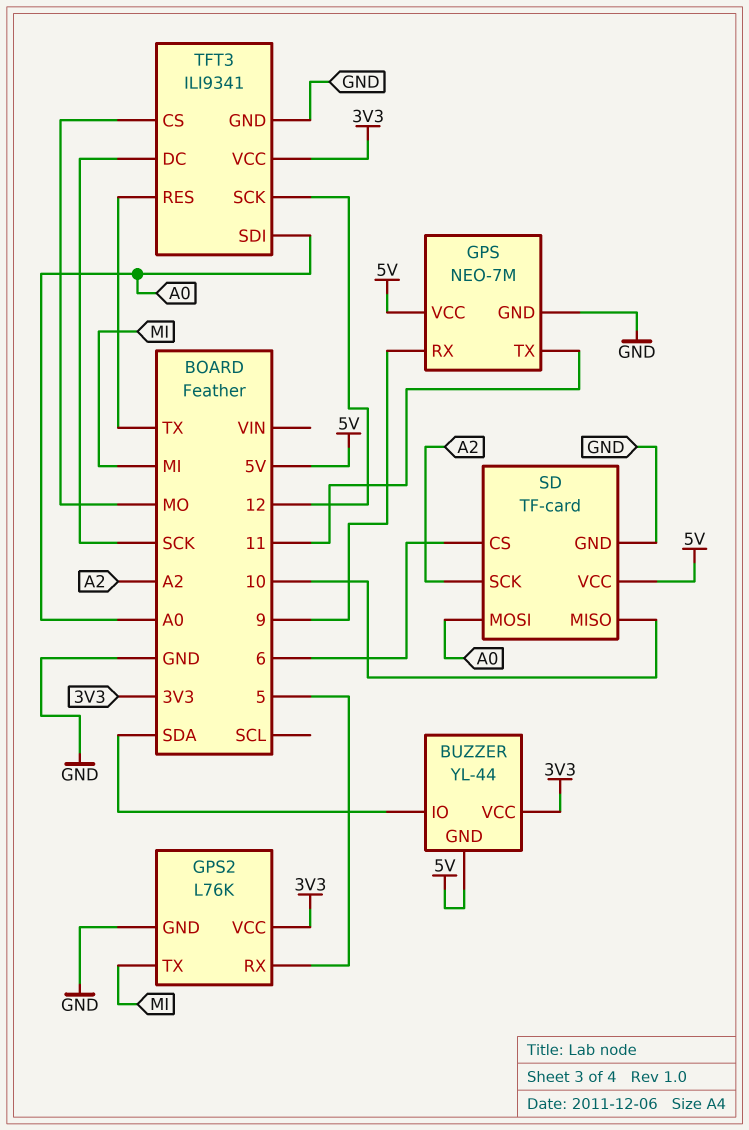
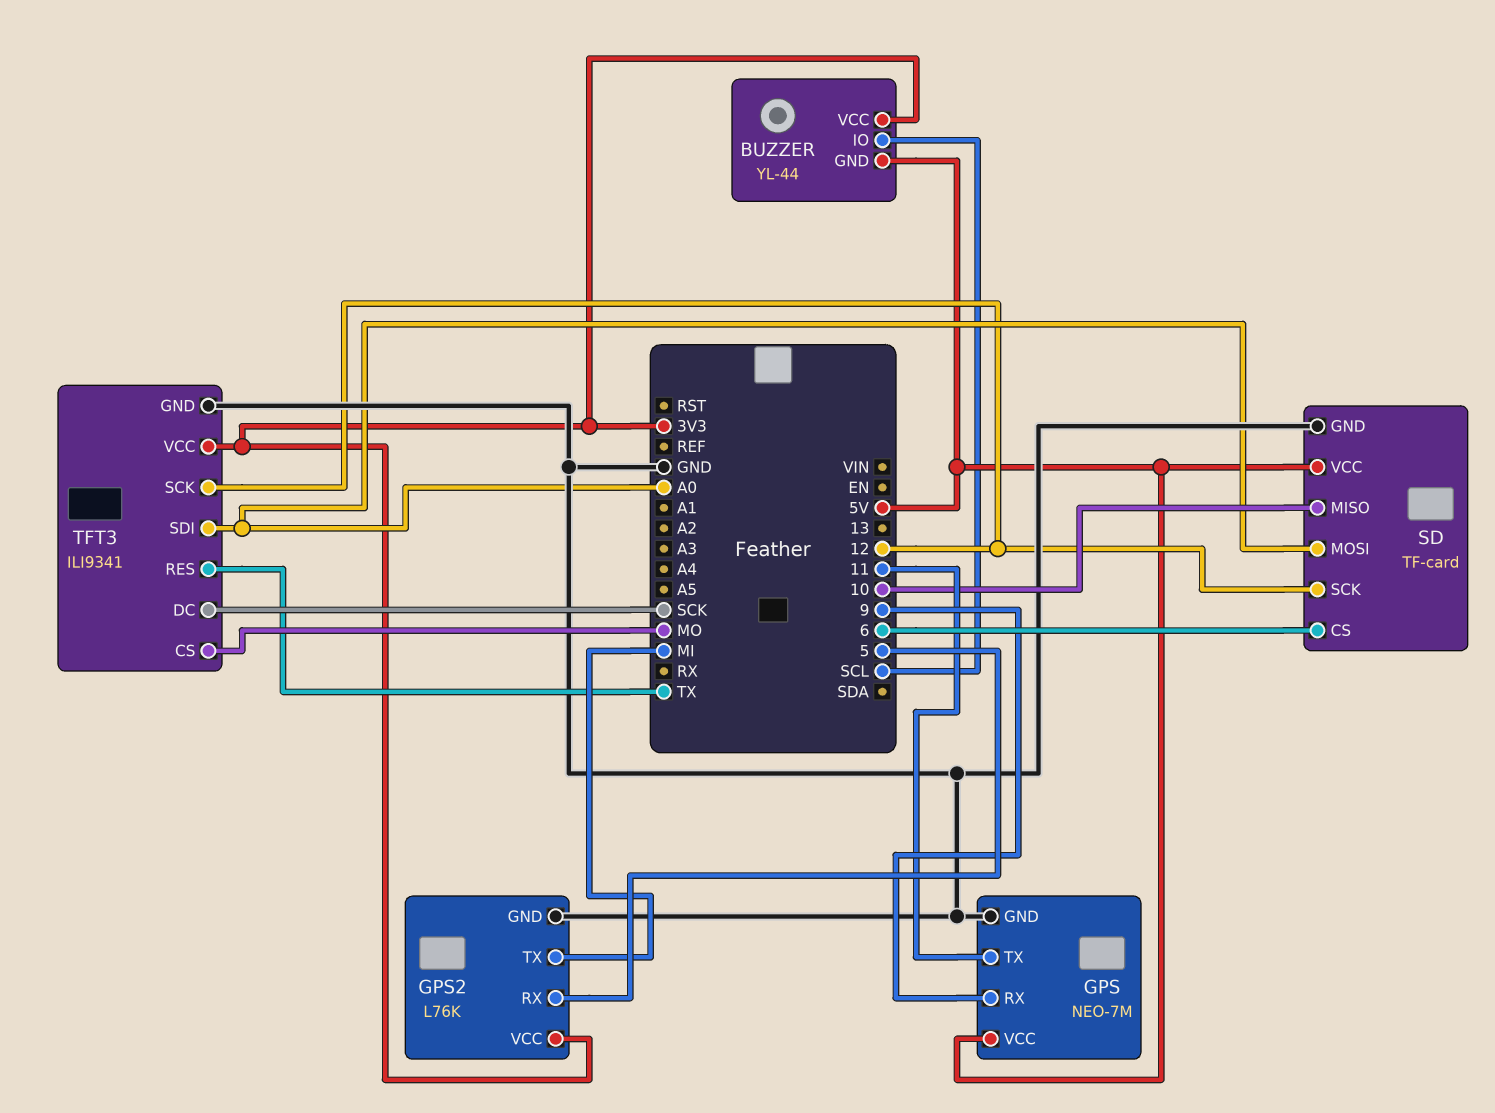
BUZZER pin IO: SDA -> SCL
SD pin SCK: A2 -> 12

